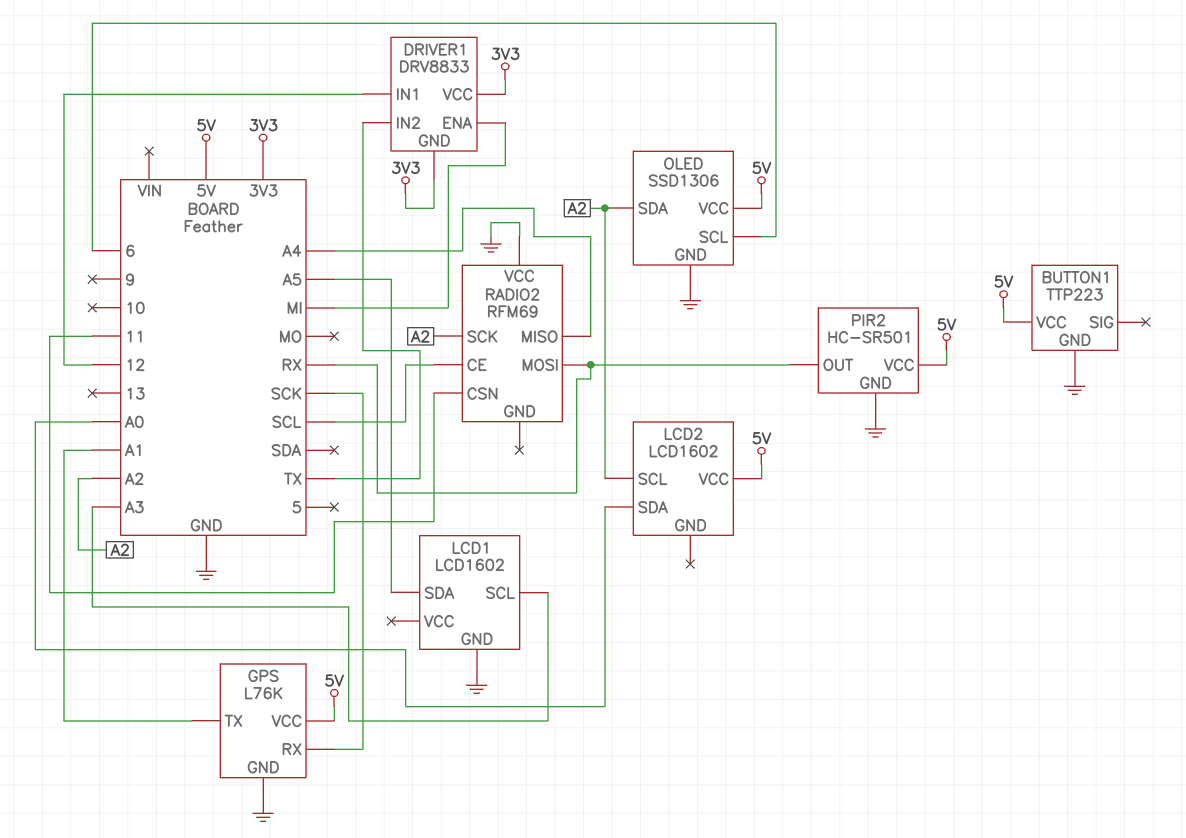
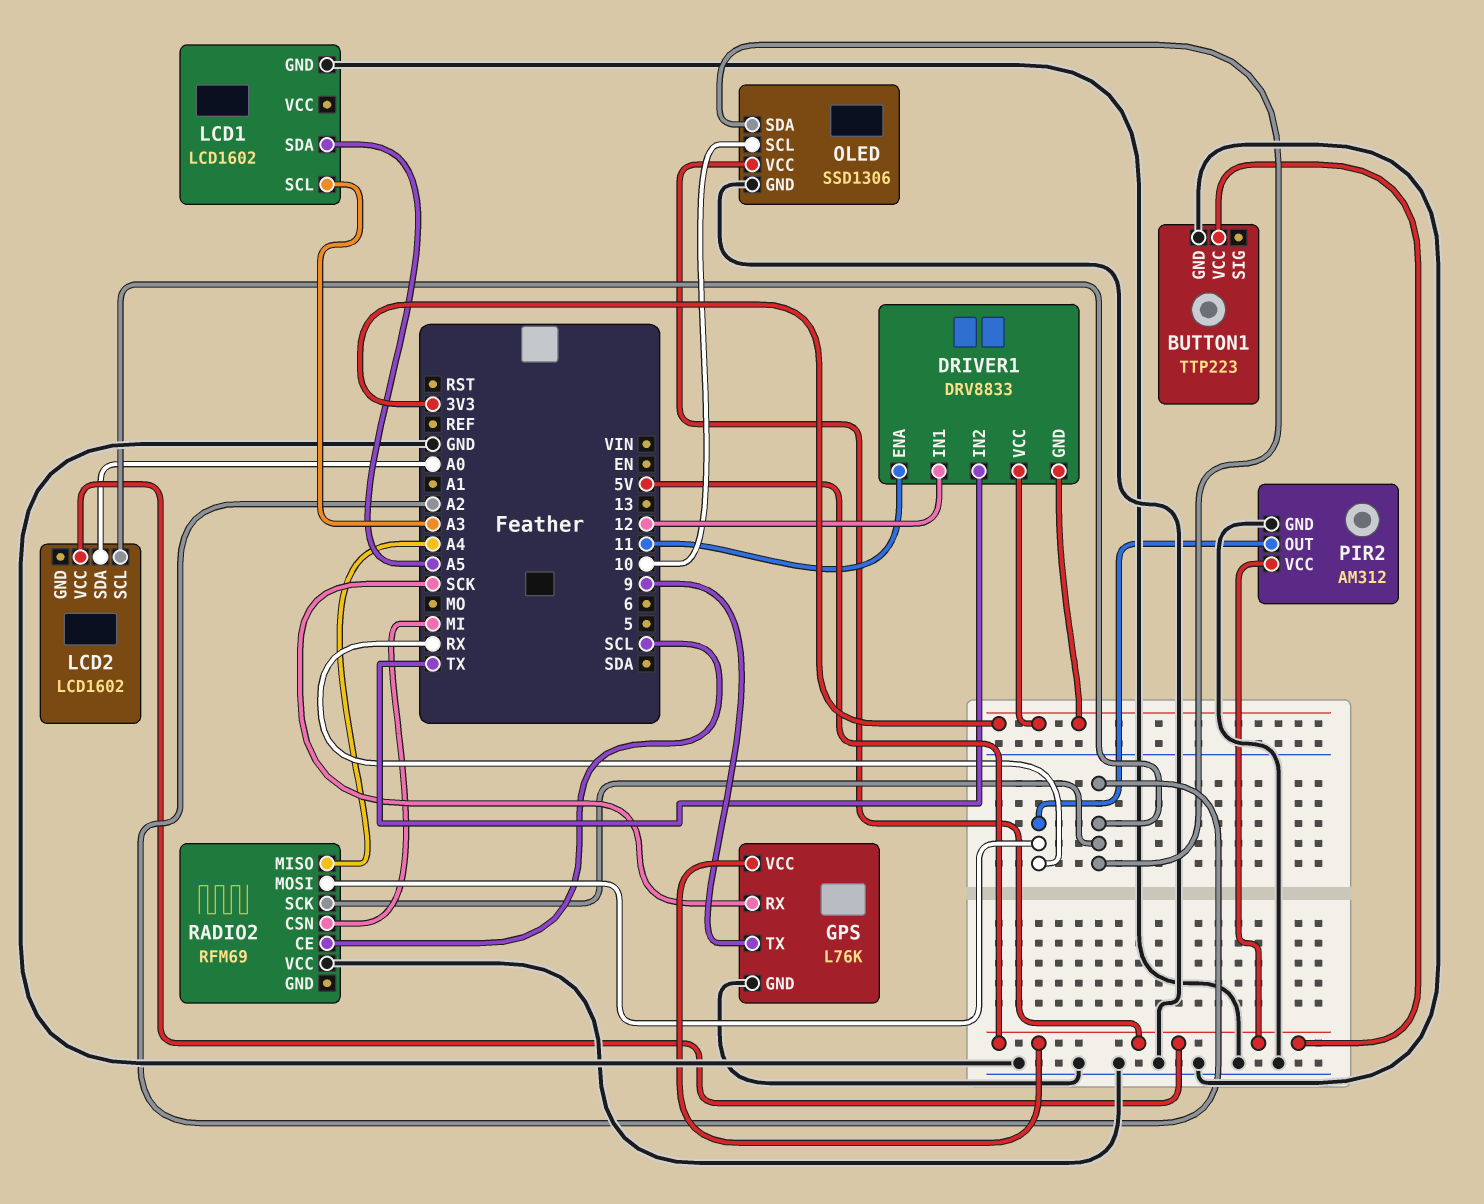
DRIVER1 pin ENA: MI -> 11
GPS pin TX: A1 -> 9
OLED pin SCL: 6 -> 10
PIR2: HC-SR501 -> AM312
RADIO2 pin CSN: 11 -> MI

